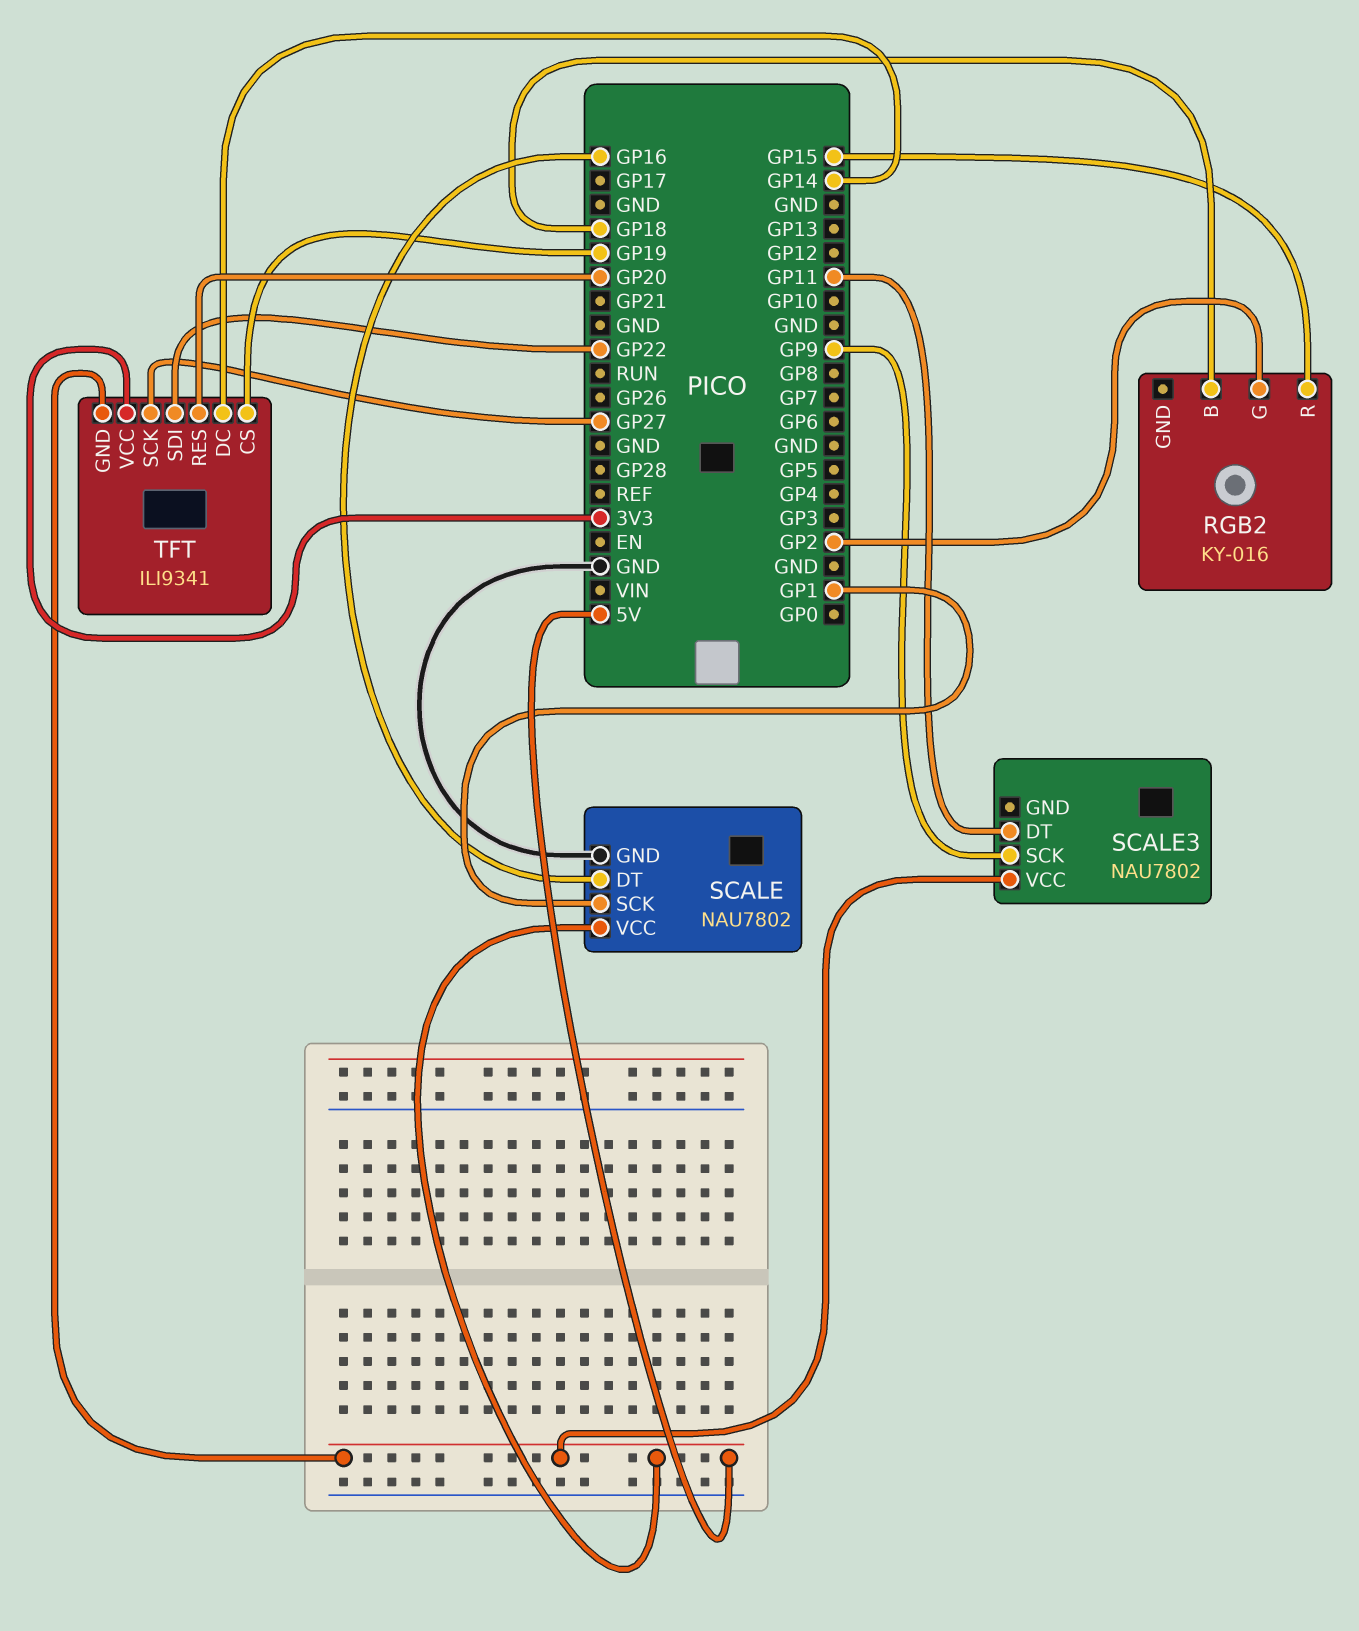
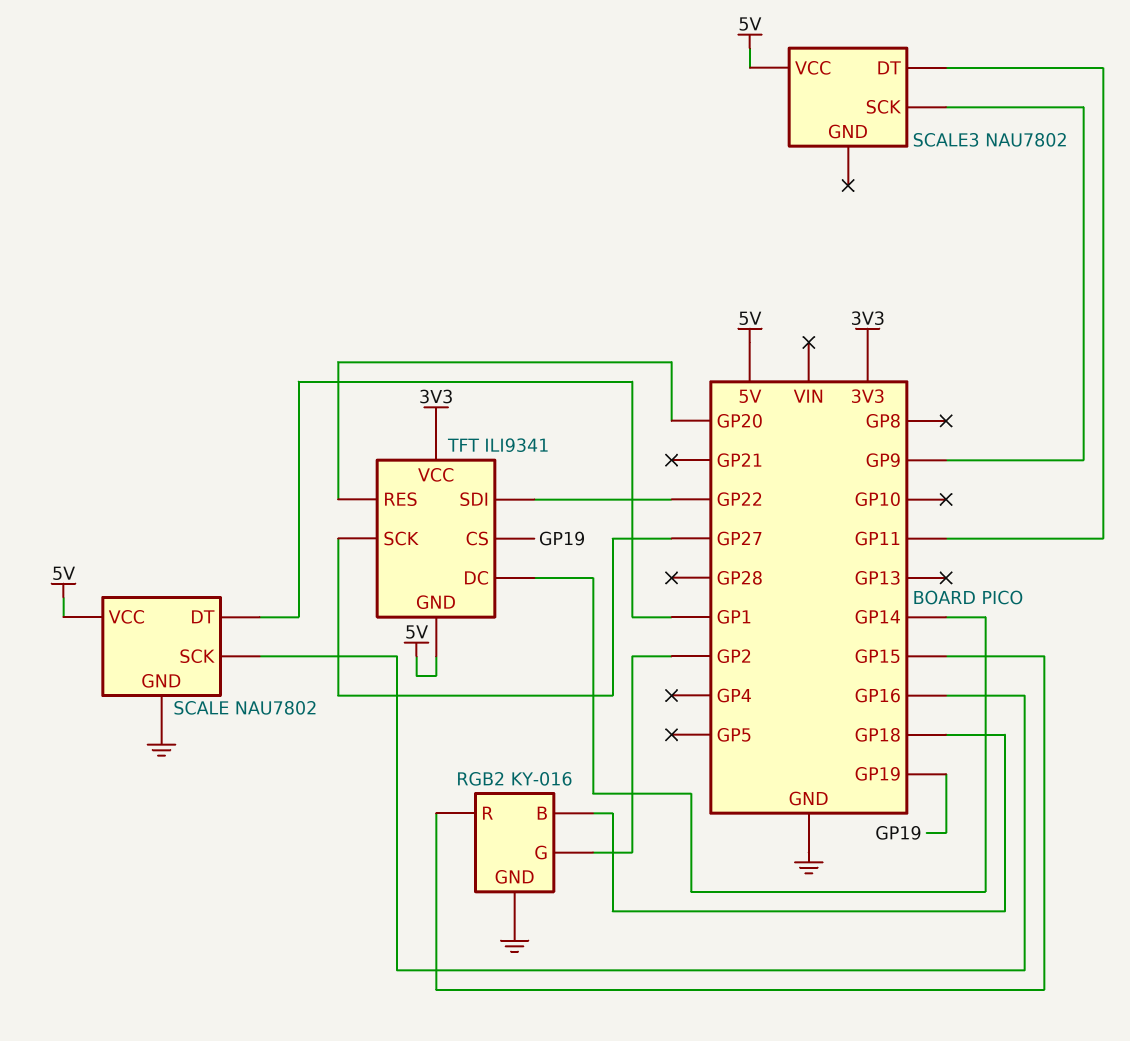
RGB2 pin GND: none -> GND
SCALE pin DT: GP16 -> GP1
SCALE pin SCK: GP1 -> GP16

